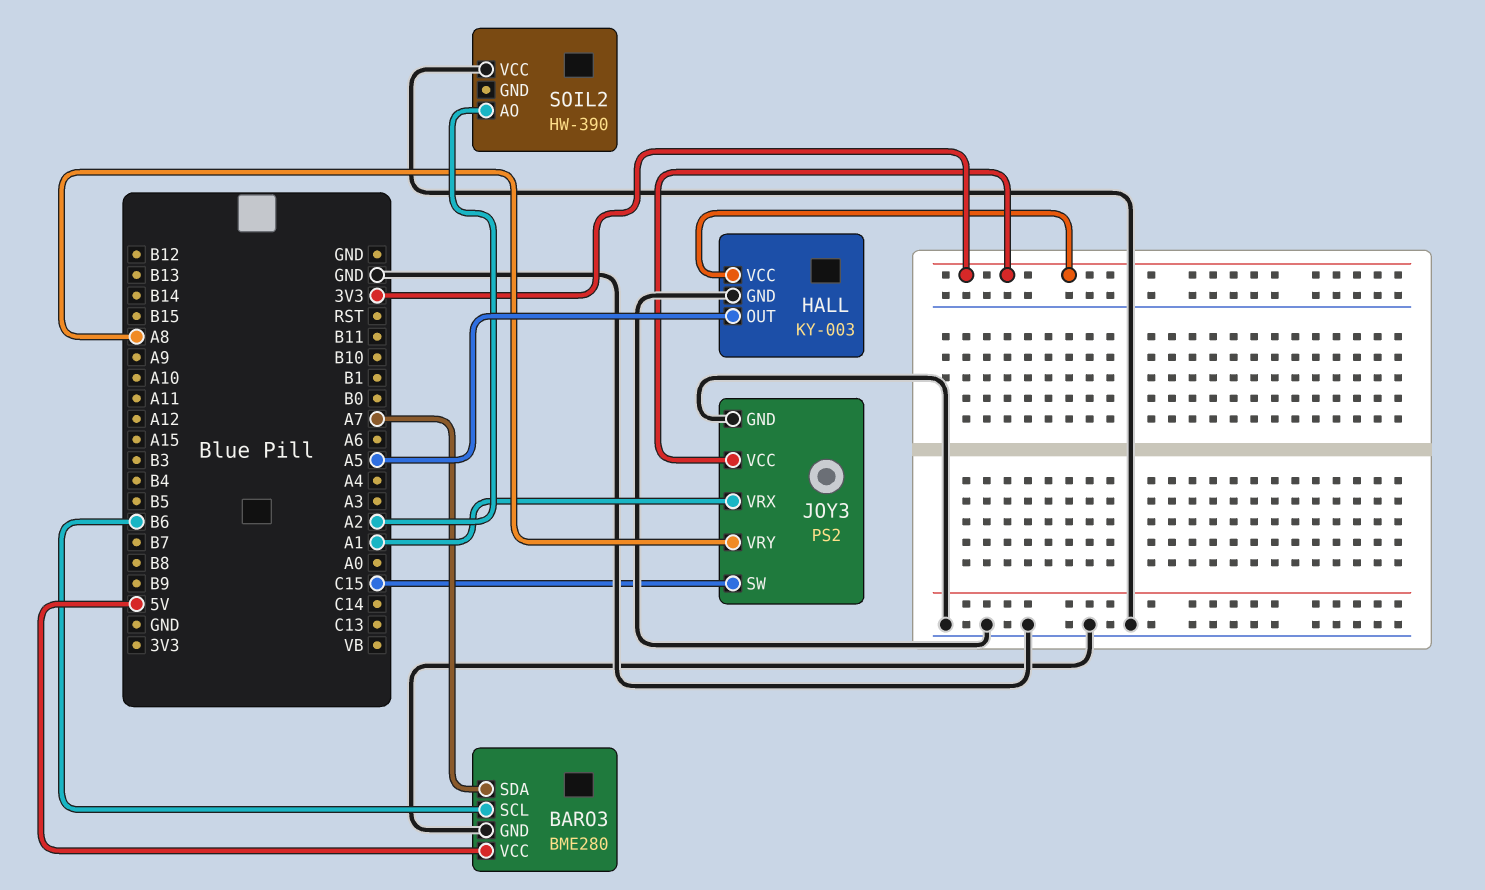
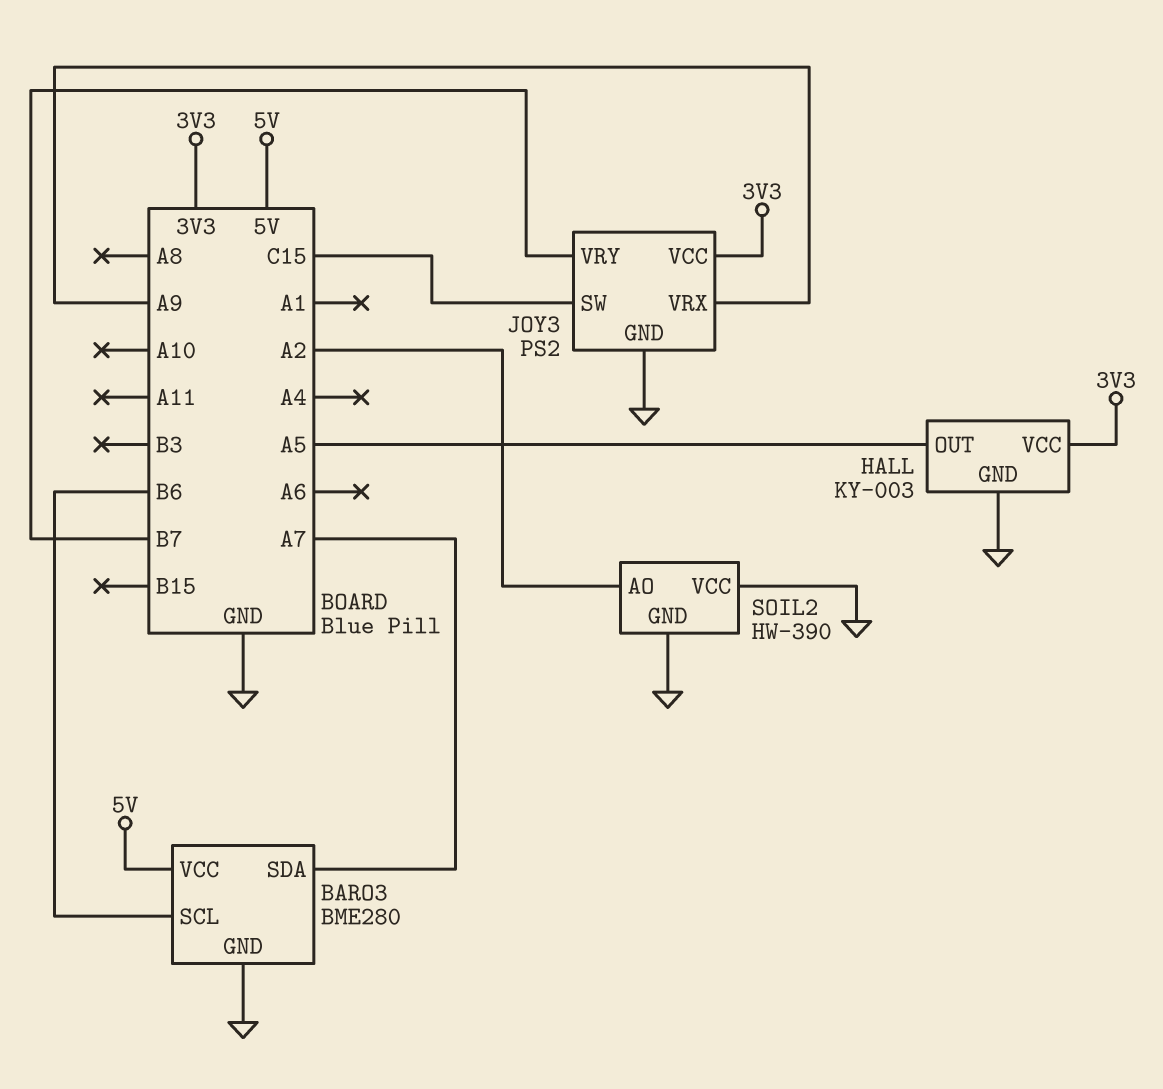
JOY3 pin VRX: A1 -> A9
JOY3 pin VRY: A8 -> B7
SOIL2 pin GND: none -> GND

